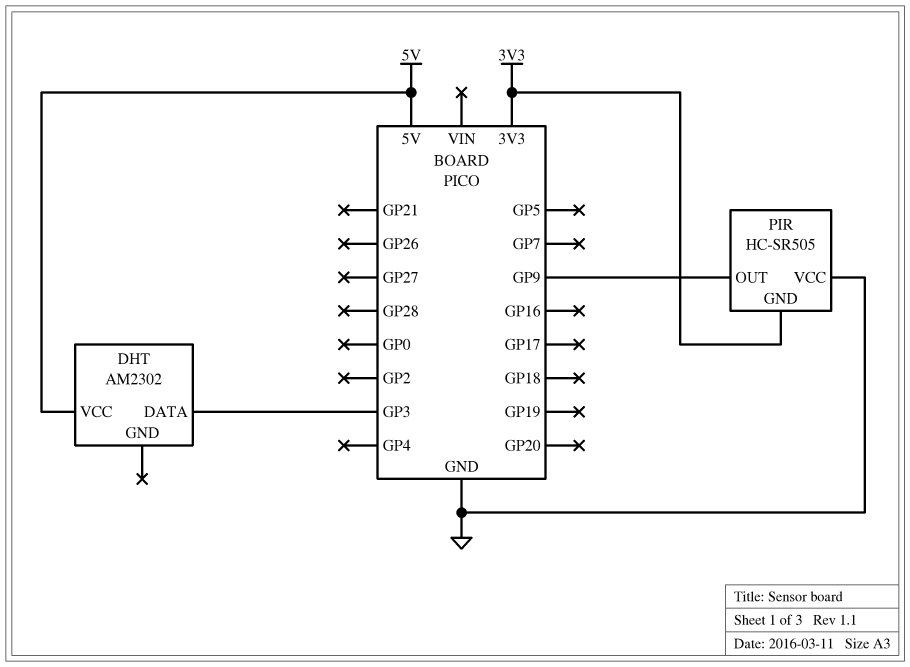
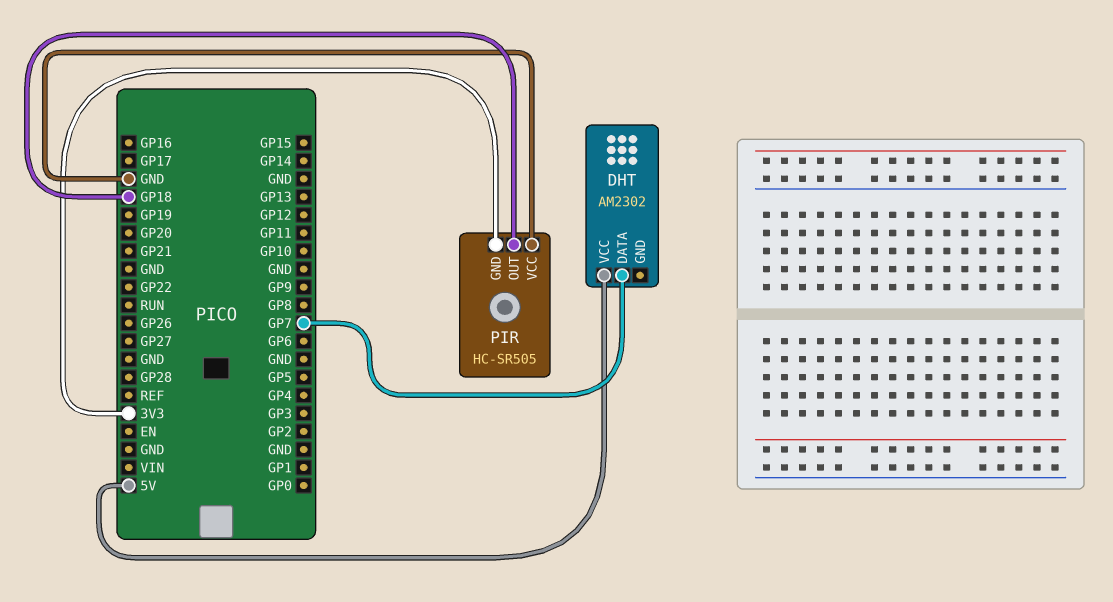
DHT pin DATA: GP3 -> GP7
PIR pin OUT: GP9 -> GP18

